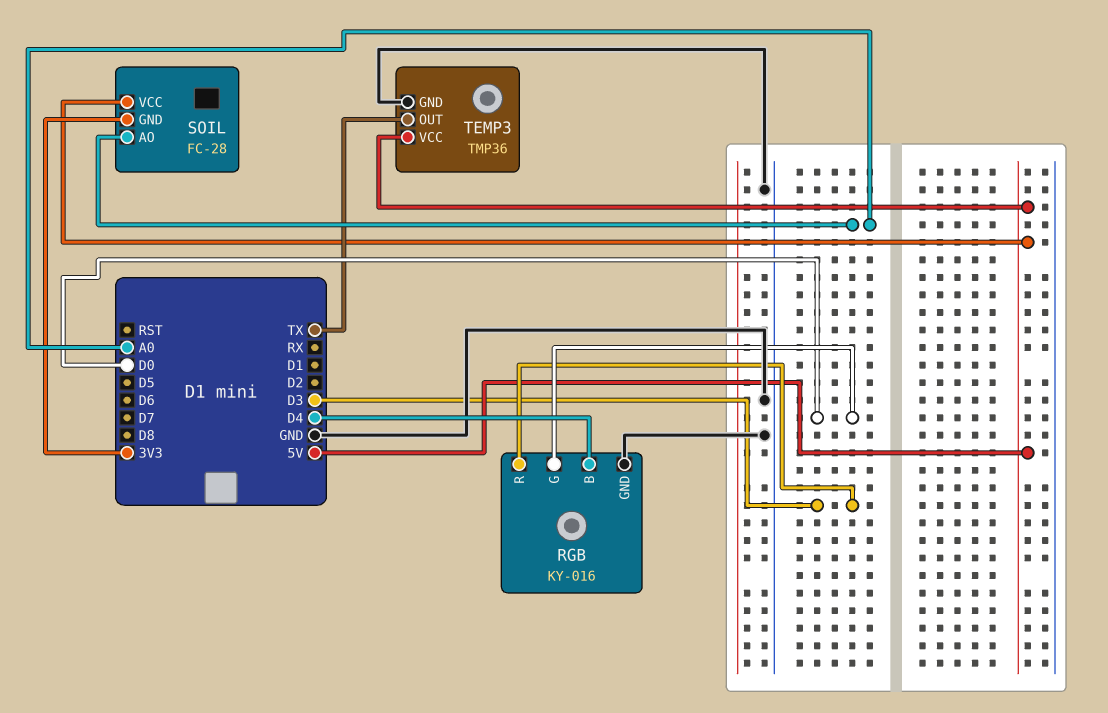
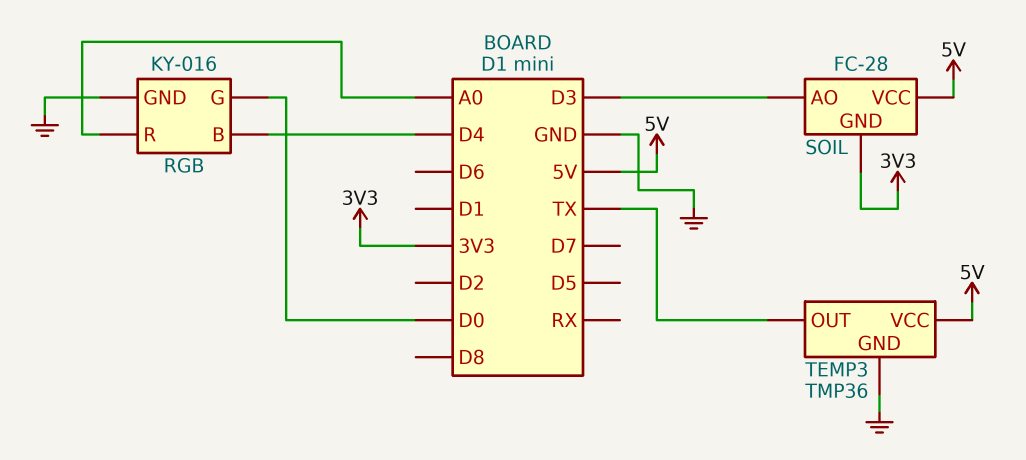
RGB pin R: D3 -> A0
SOIL pin AO: A0 -> D3

